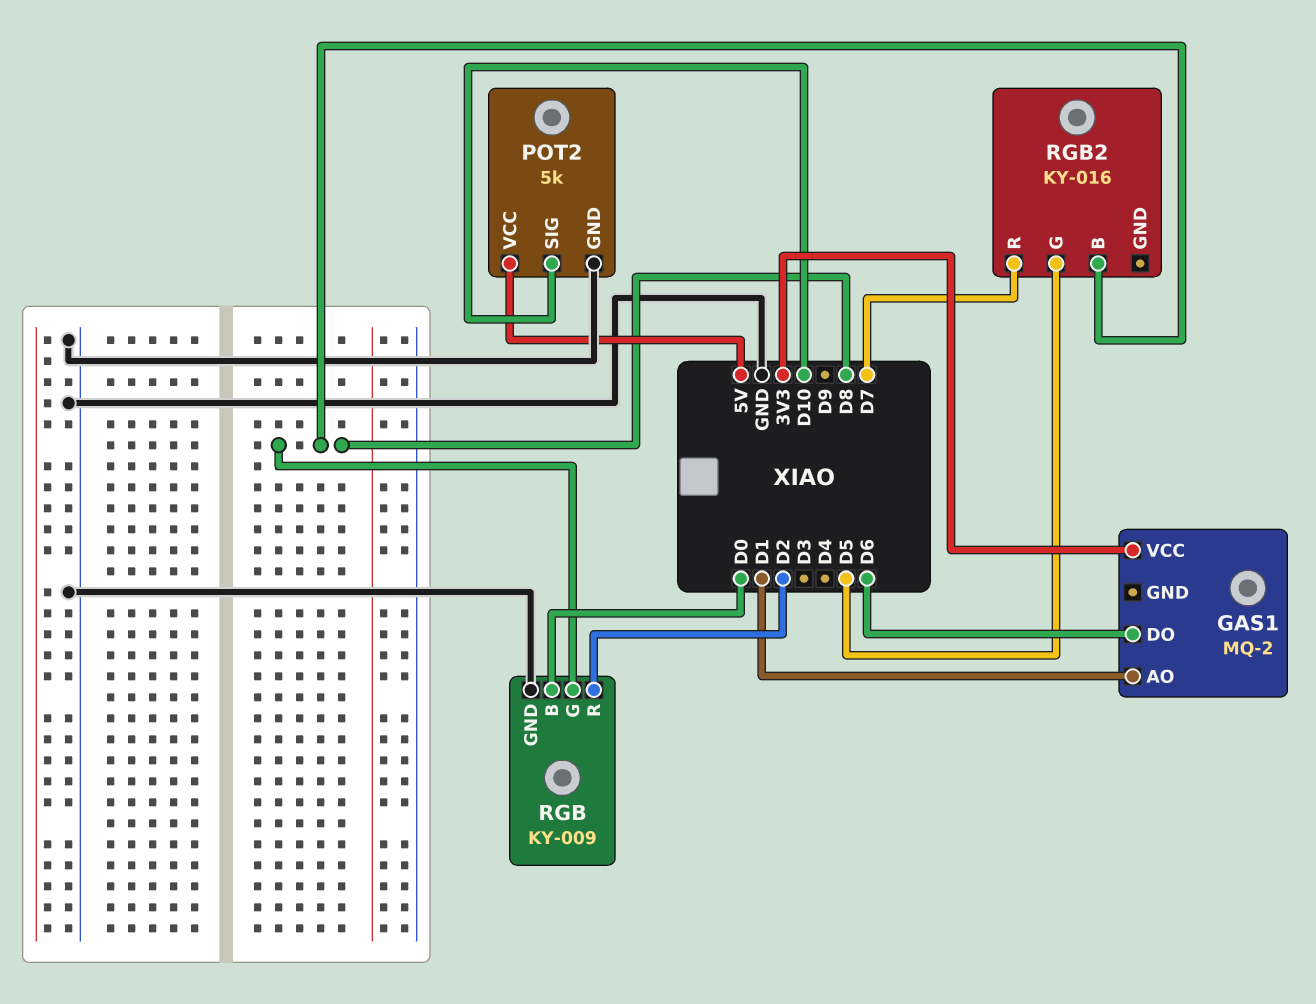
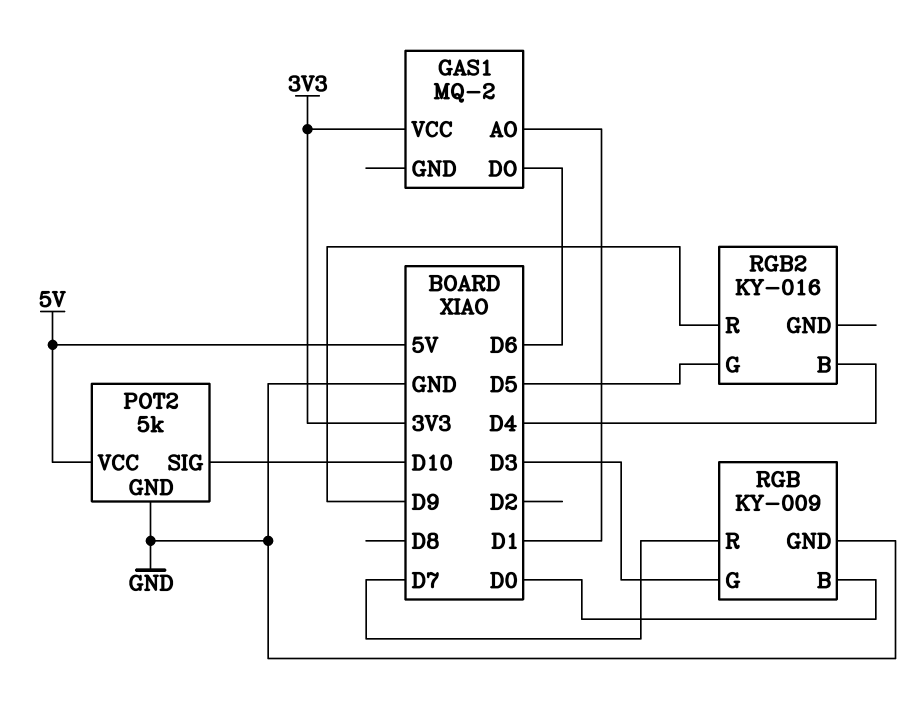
RGB pin G: D8 -> D3
RGB pin R: D2 -> D7
RGB2 pin B: D8 -> D4
RGB2 pin R: D7 -> D9

